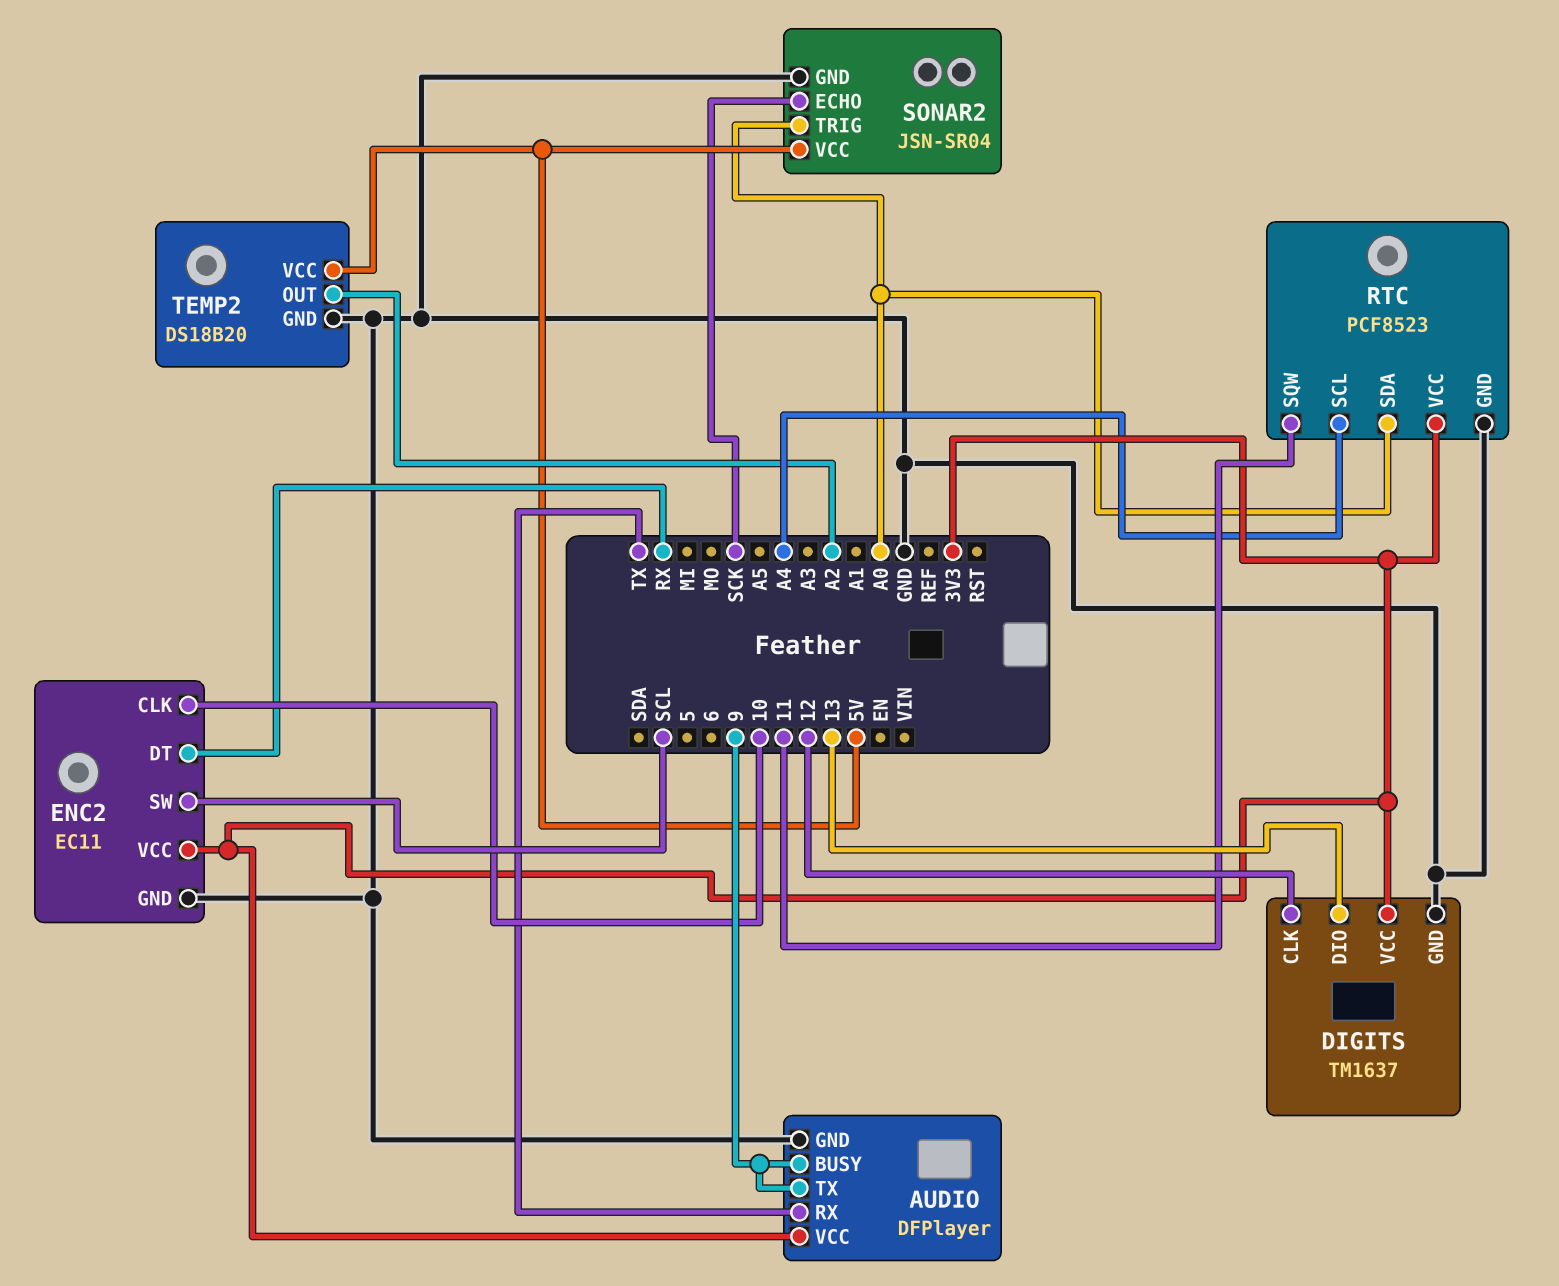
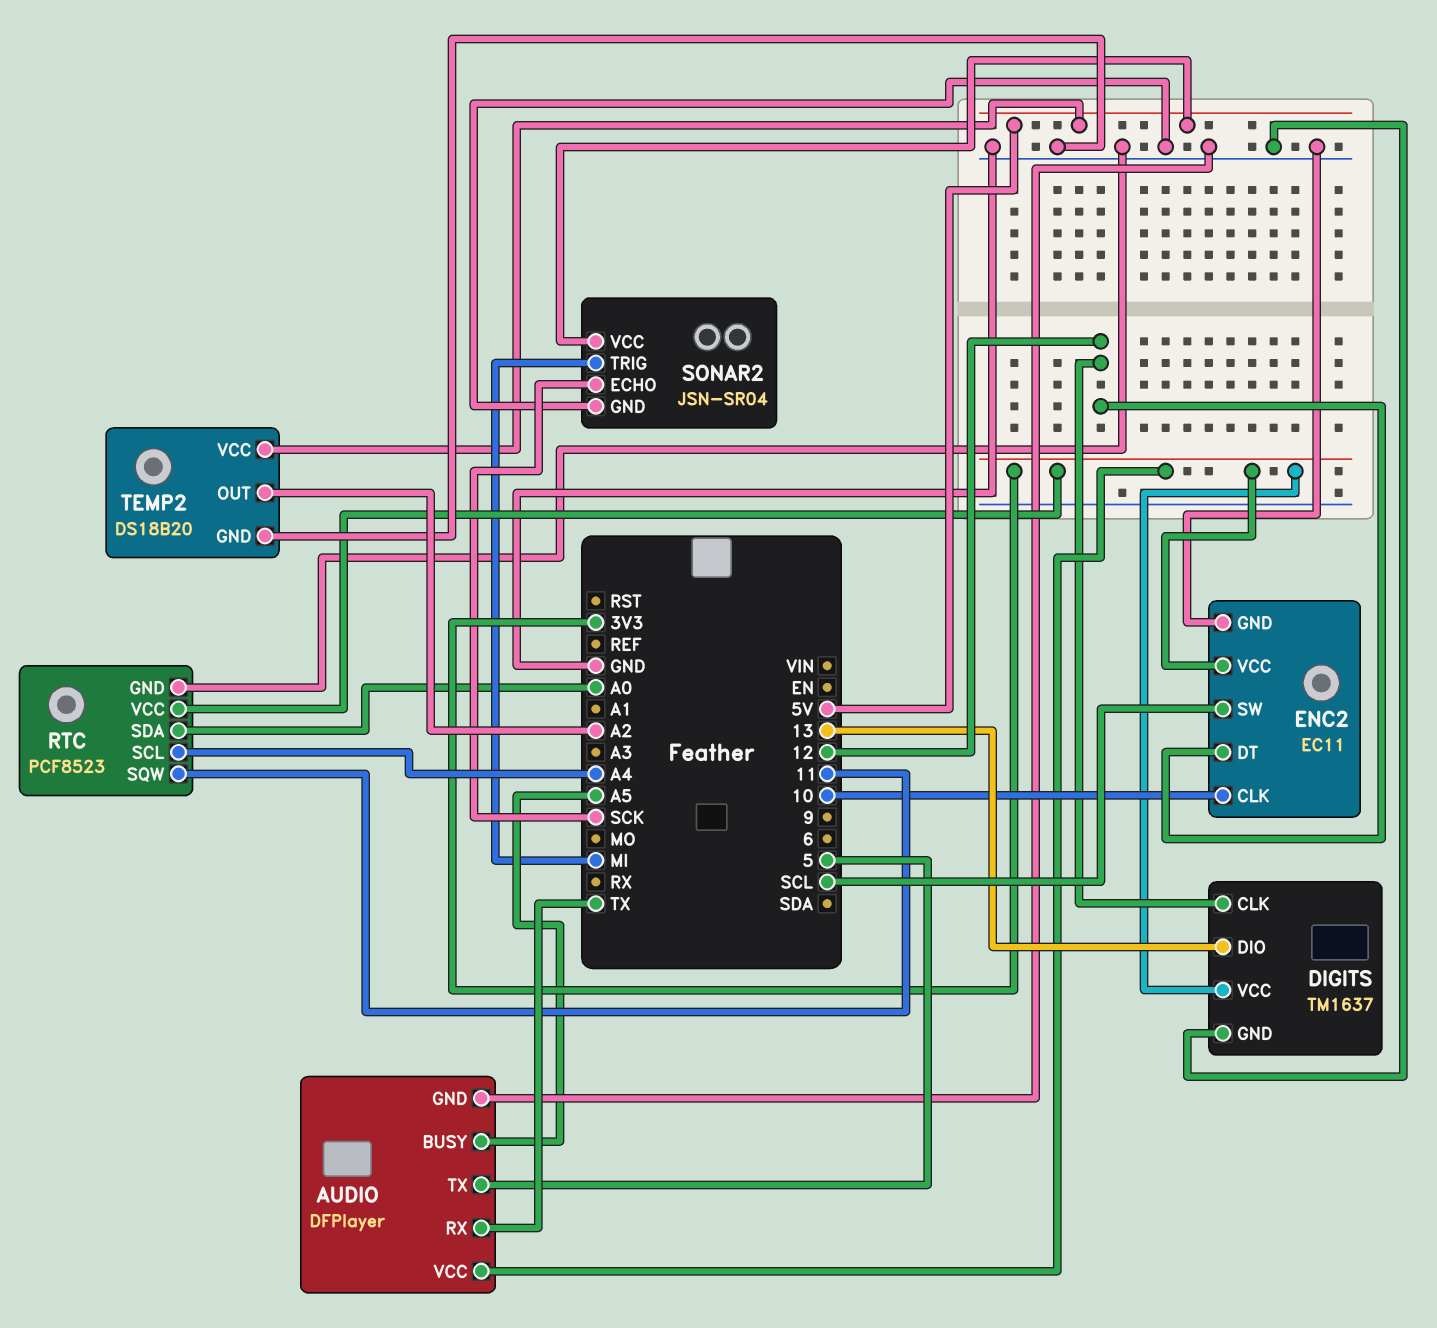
AUDIO pin BUSY: 9 -> A5
AUDIO pin TX: 9 -> 5
ENC2 pin DT: RX -> 12
SONAR2 pin TRIG: A0 -> MI

